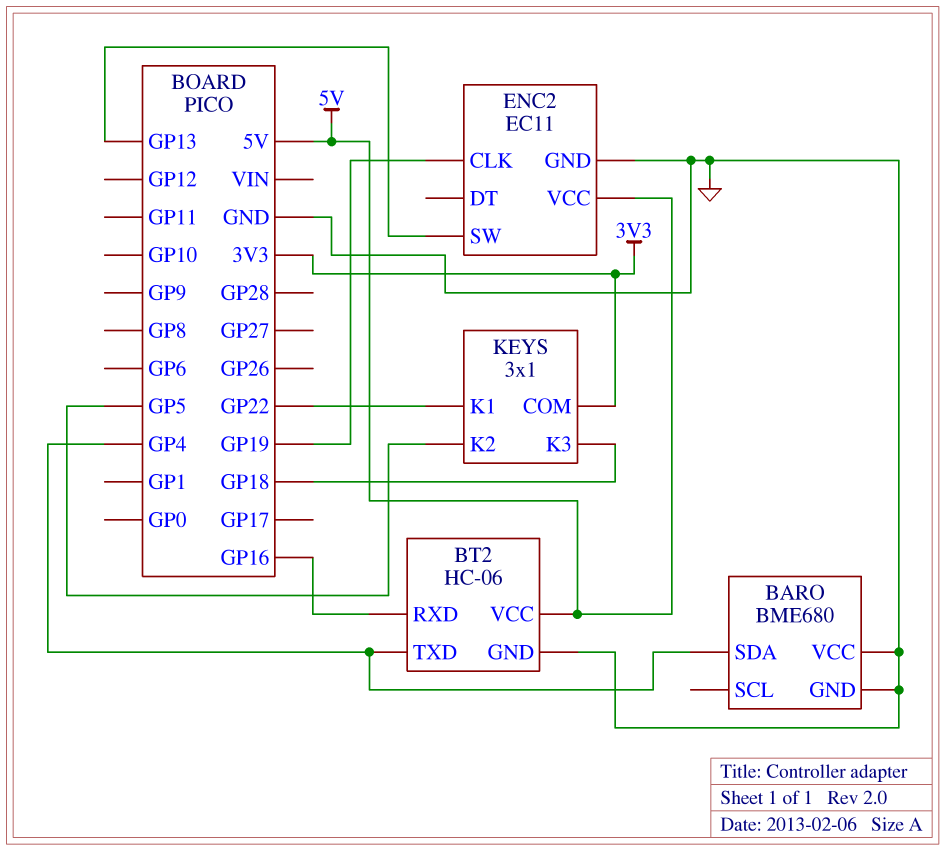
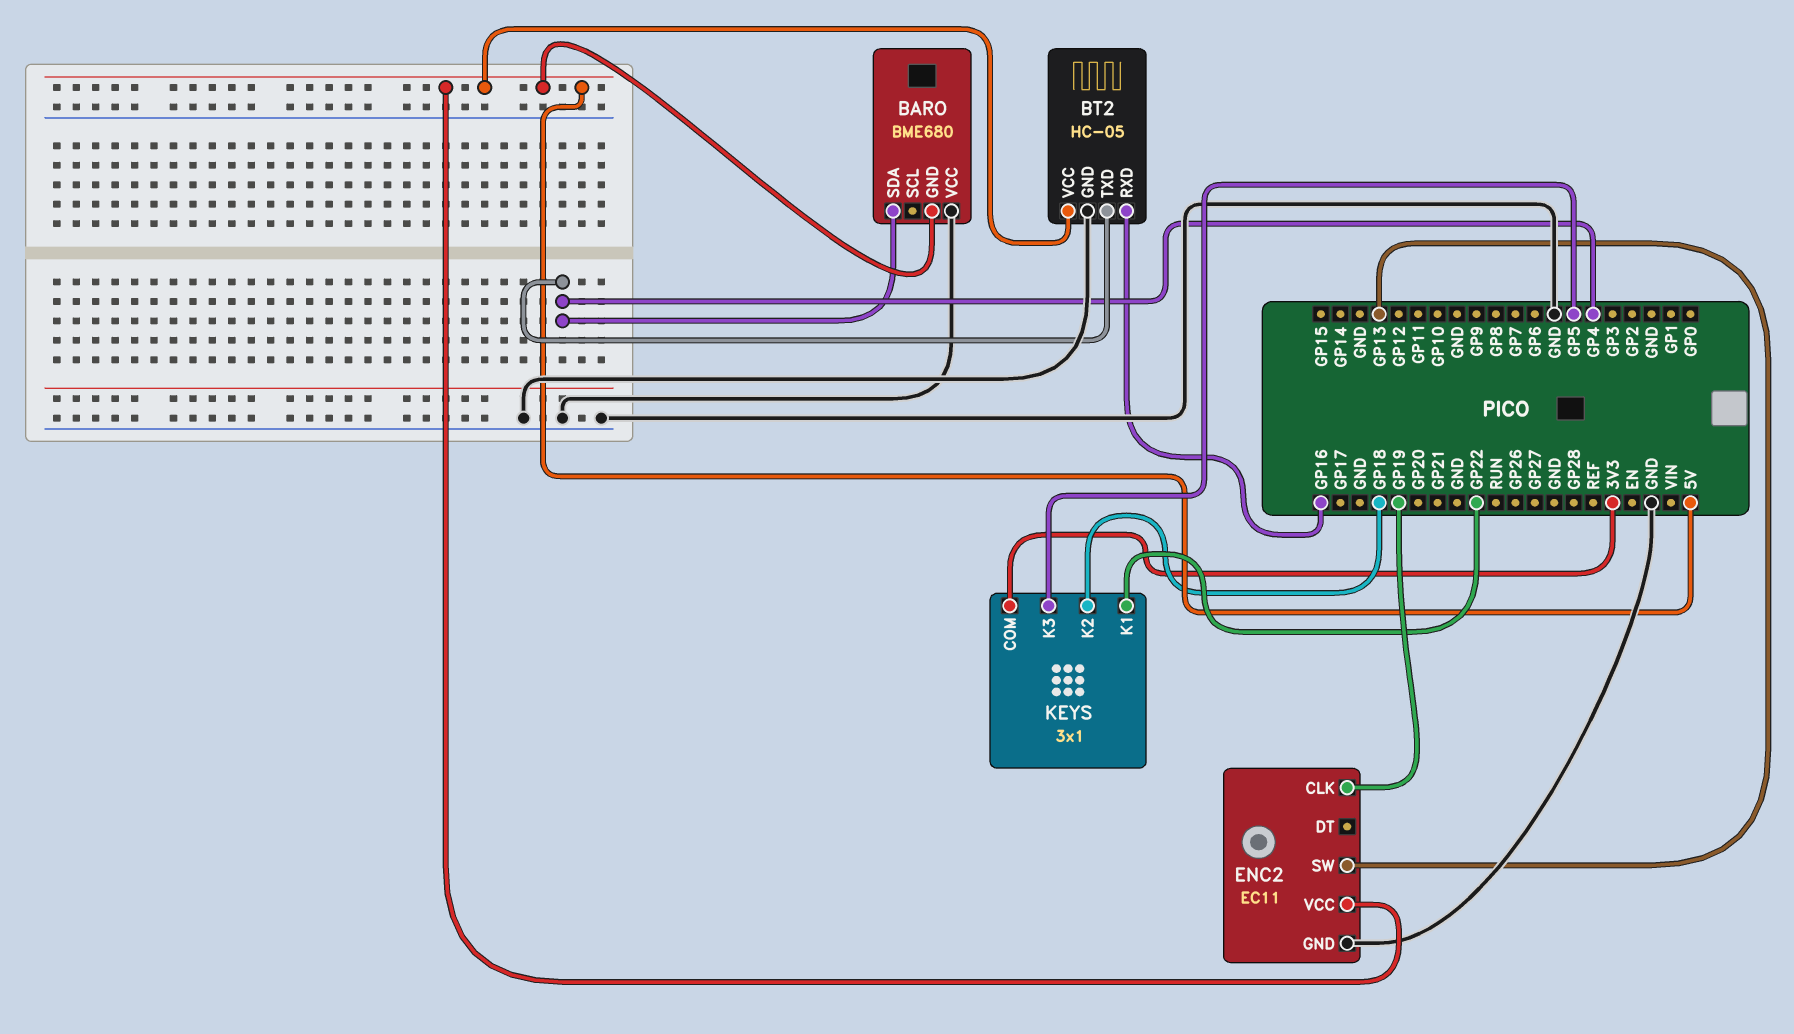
BARO pin GND: GND -> 5V
BT2: HC-06 -> HC-05
KEYS pin K2: GP5 -> GP18
KEYS pin K3: GP18 -> GP5

